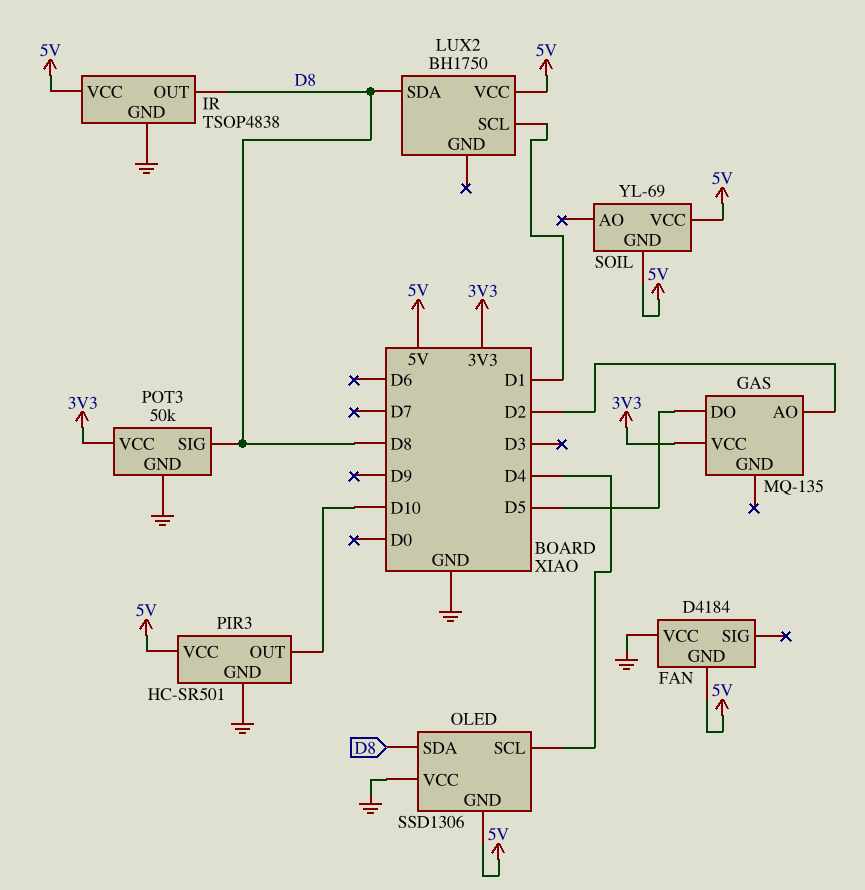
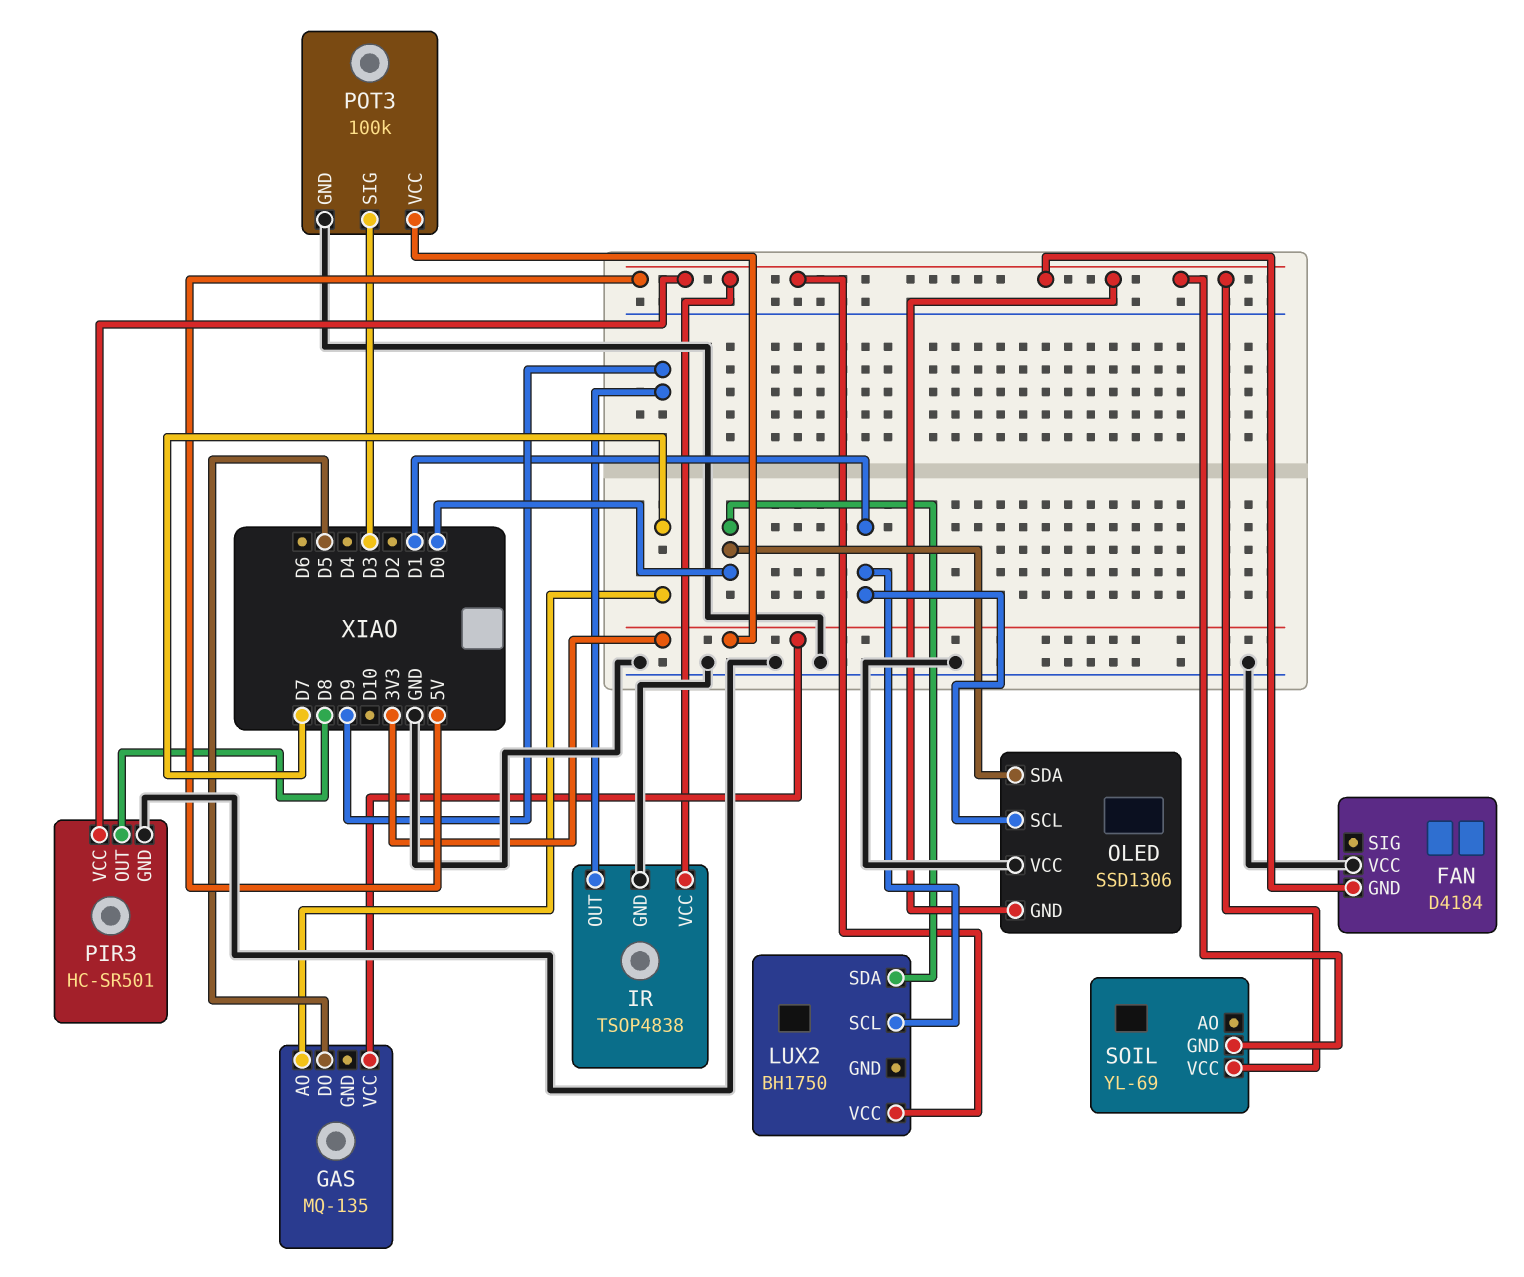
GAS pin AO: D2 -> D7
IR pin OUT: D8 -> D9
LUX2 pin SDA: D8 -> D0
OLED pin SCL: D4 -> D1
OLED pin SDA: D8 -> D0
PIR3 pin OUT: D10 -> D8
POT3: 50k -> 100k
POT3 pin SIG: D8 -> D3

